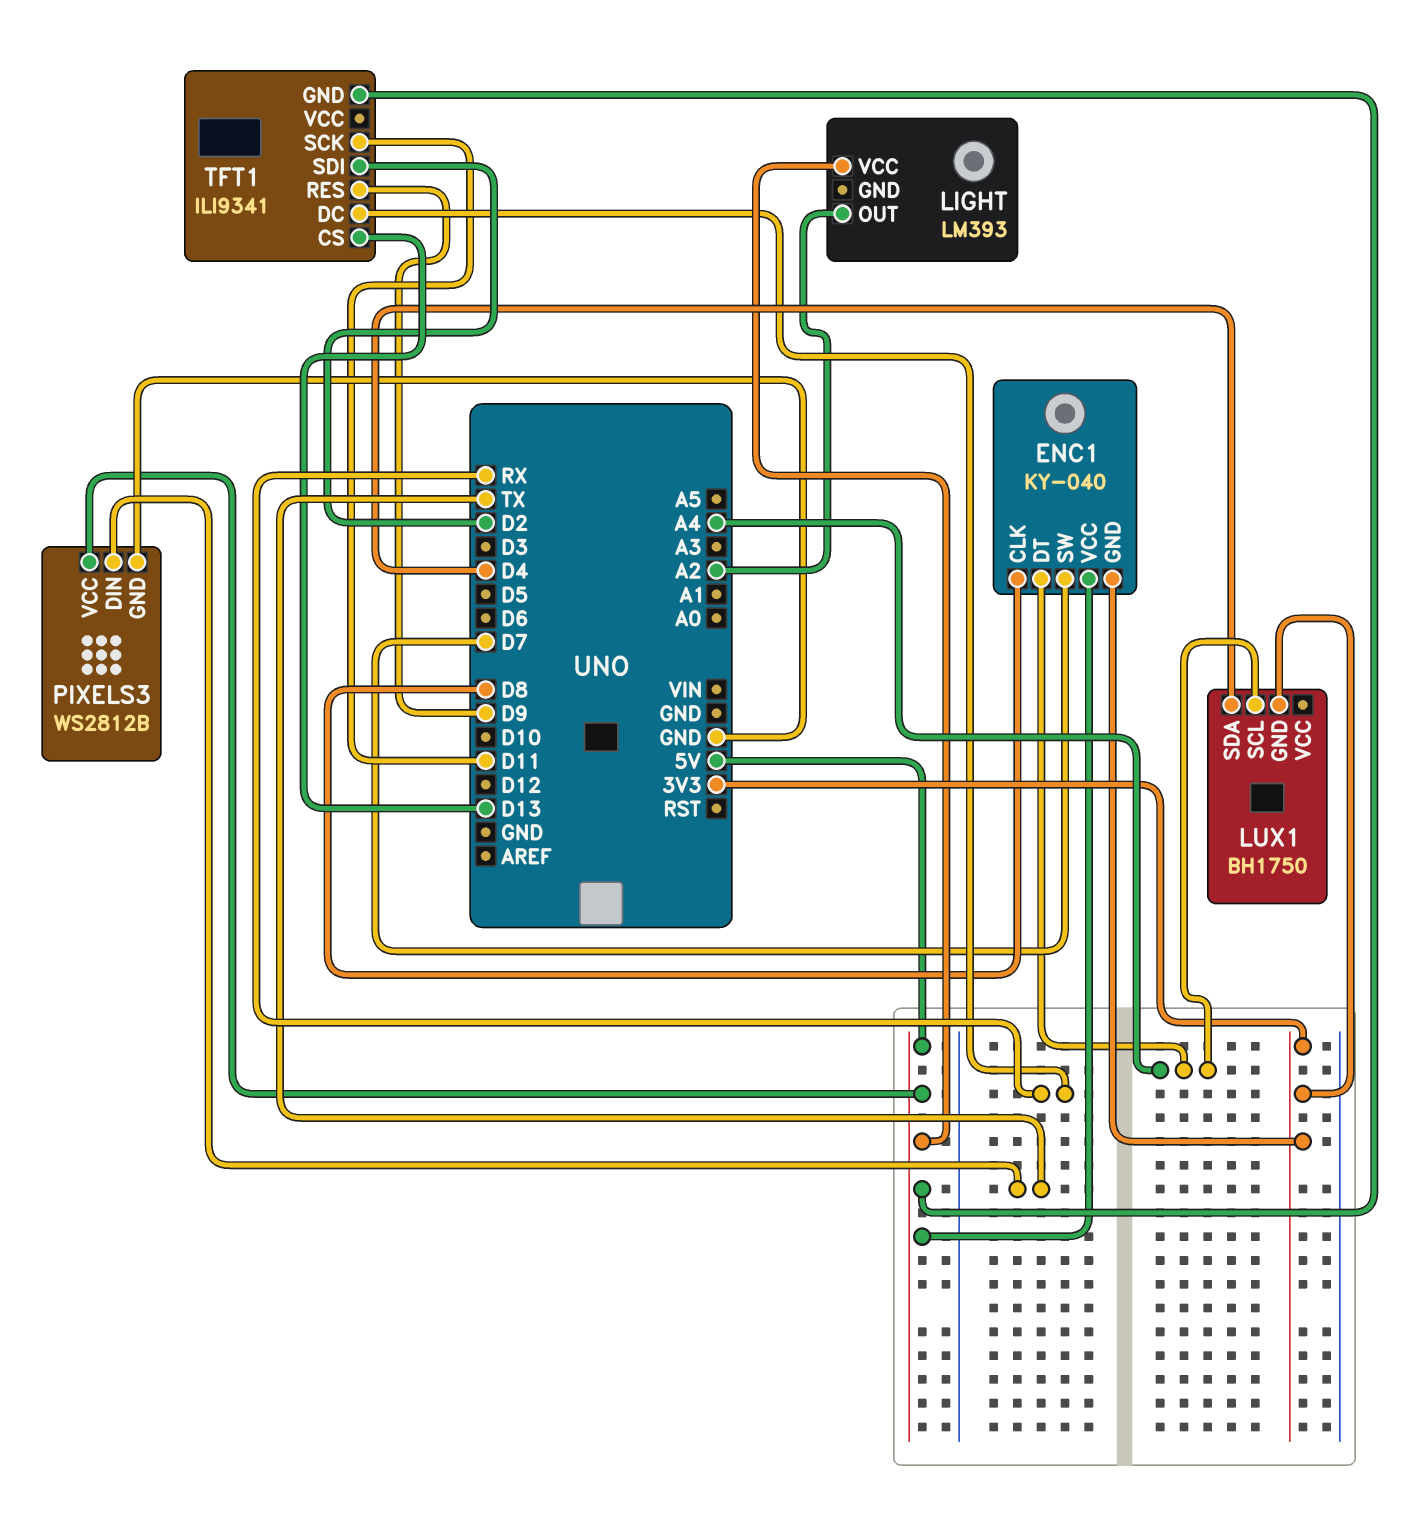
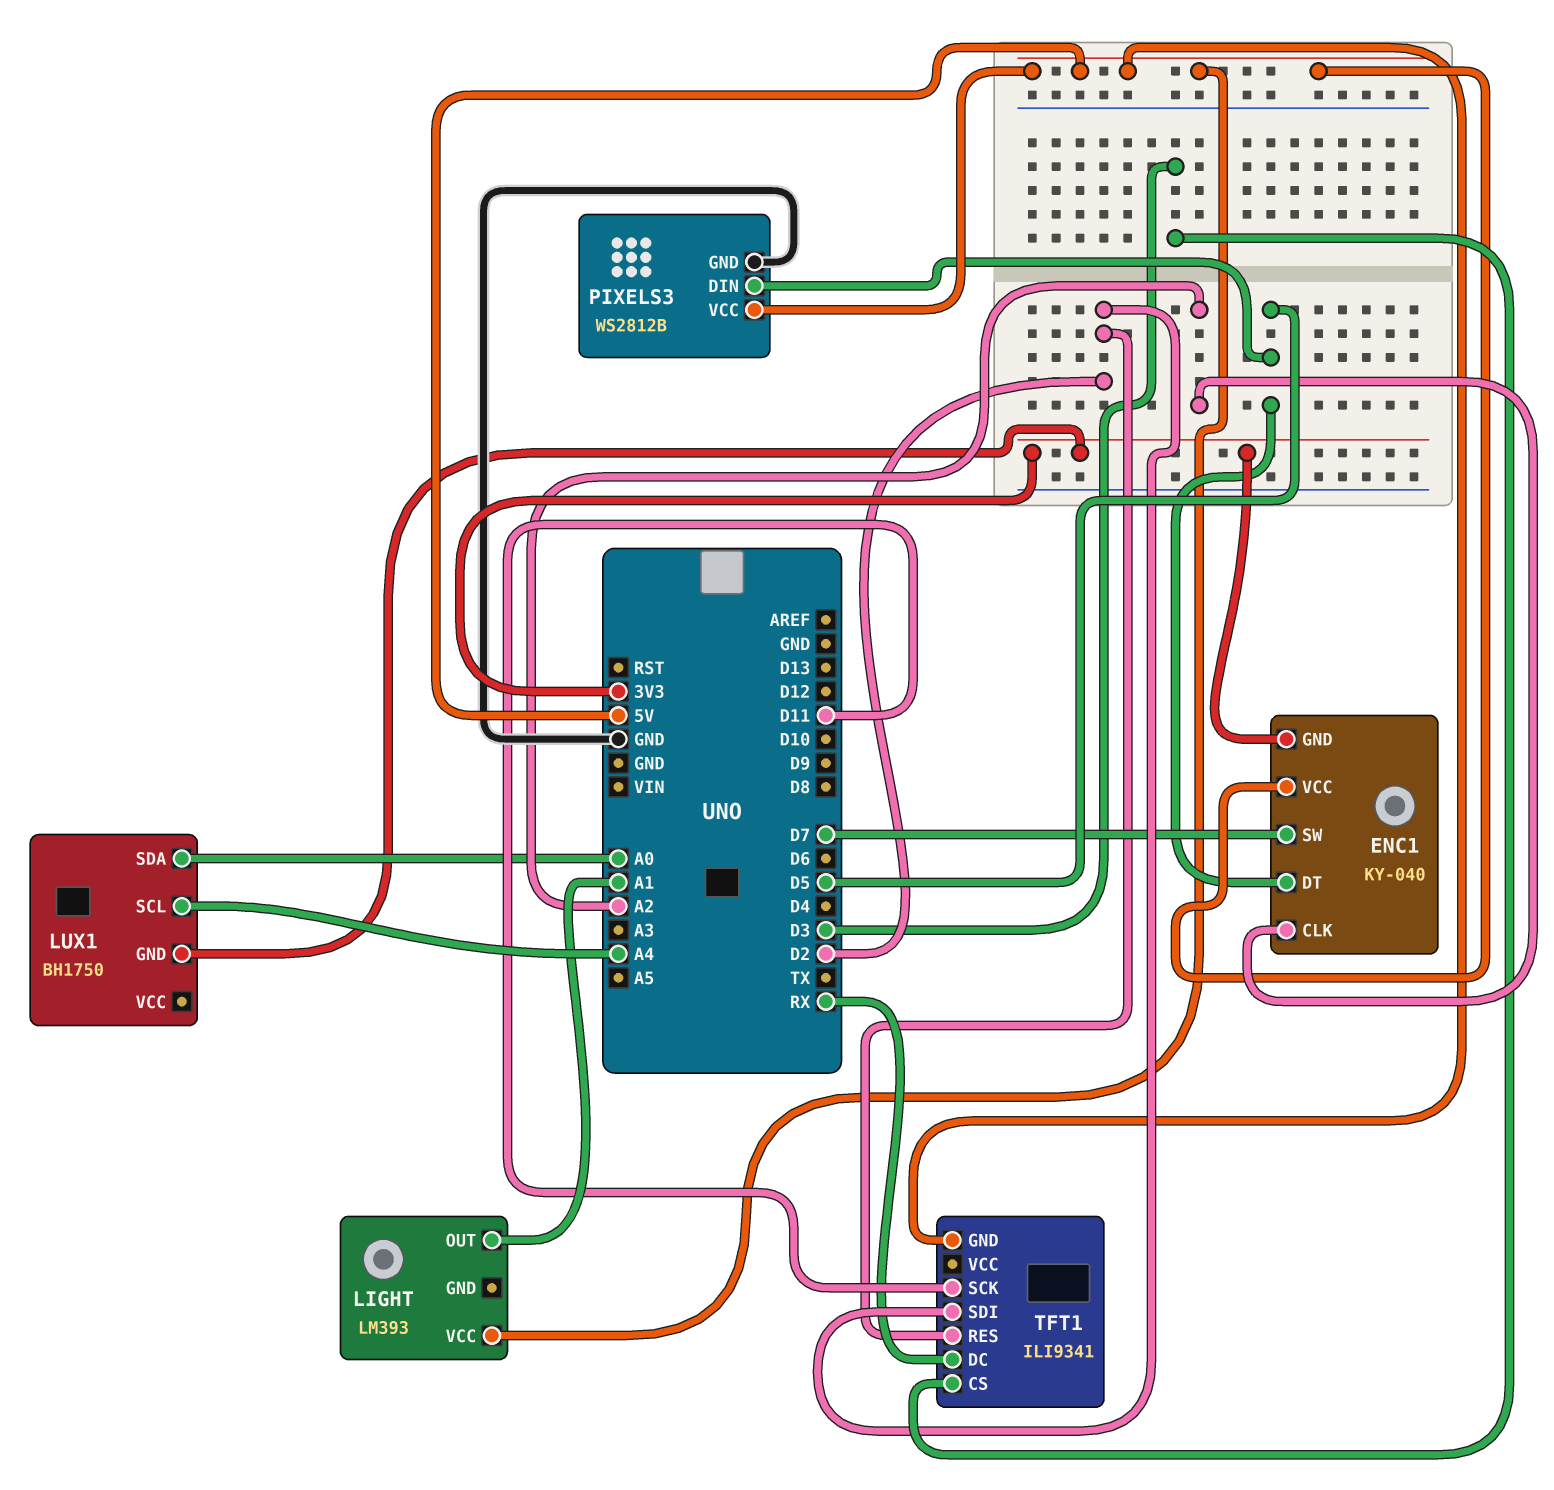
ENC1 pin CLK: D8 -> A2
ENC1 pin DT: A4 -> D5
LIGHT pin OUT: A2 -> A1
LUX1 pin SDA: D4 -> A0
PIXELS3 pin DIN: TX -> D5
TFT1 pin CS: D13 -> D3
TFT1 pin RES: D9 -> D2

